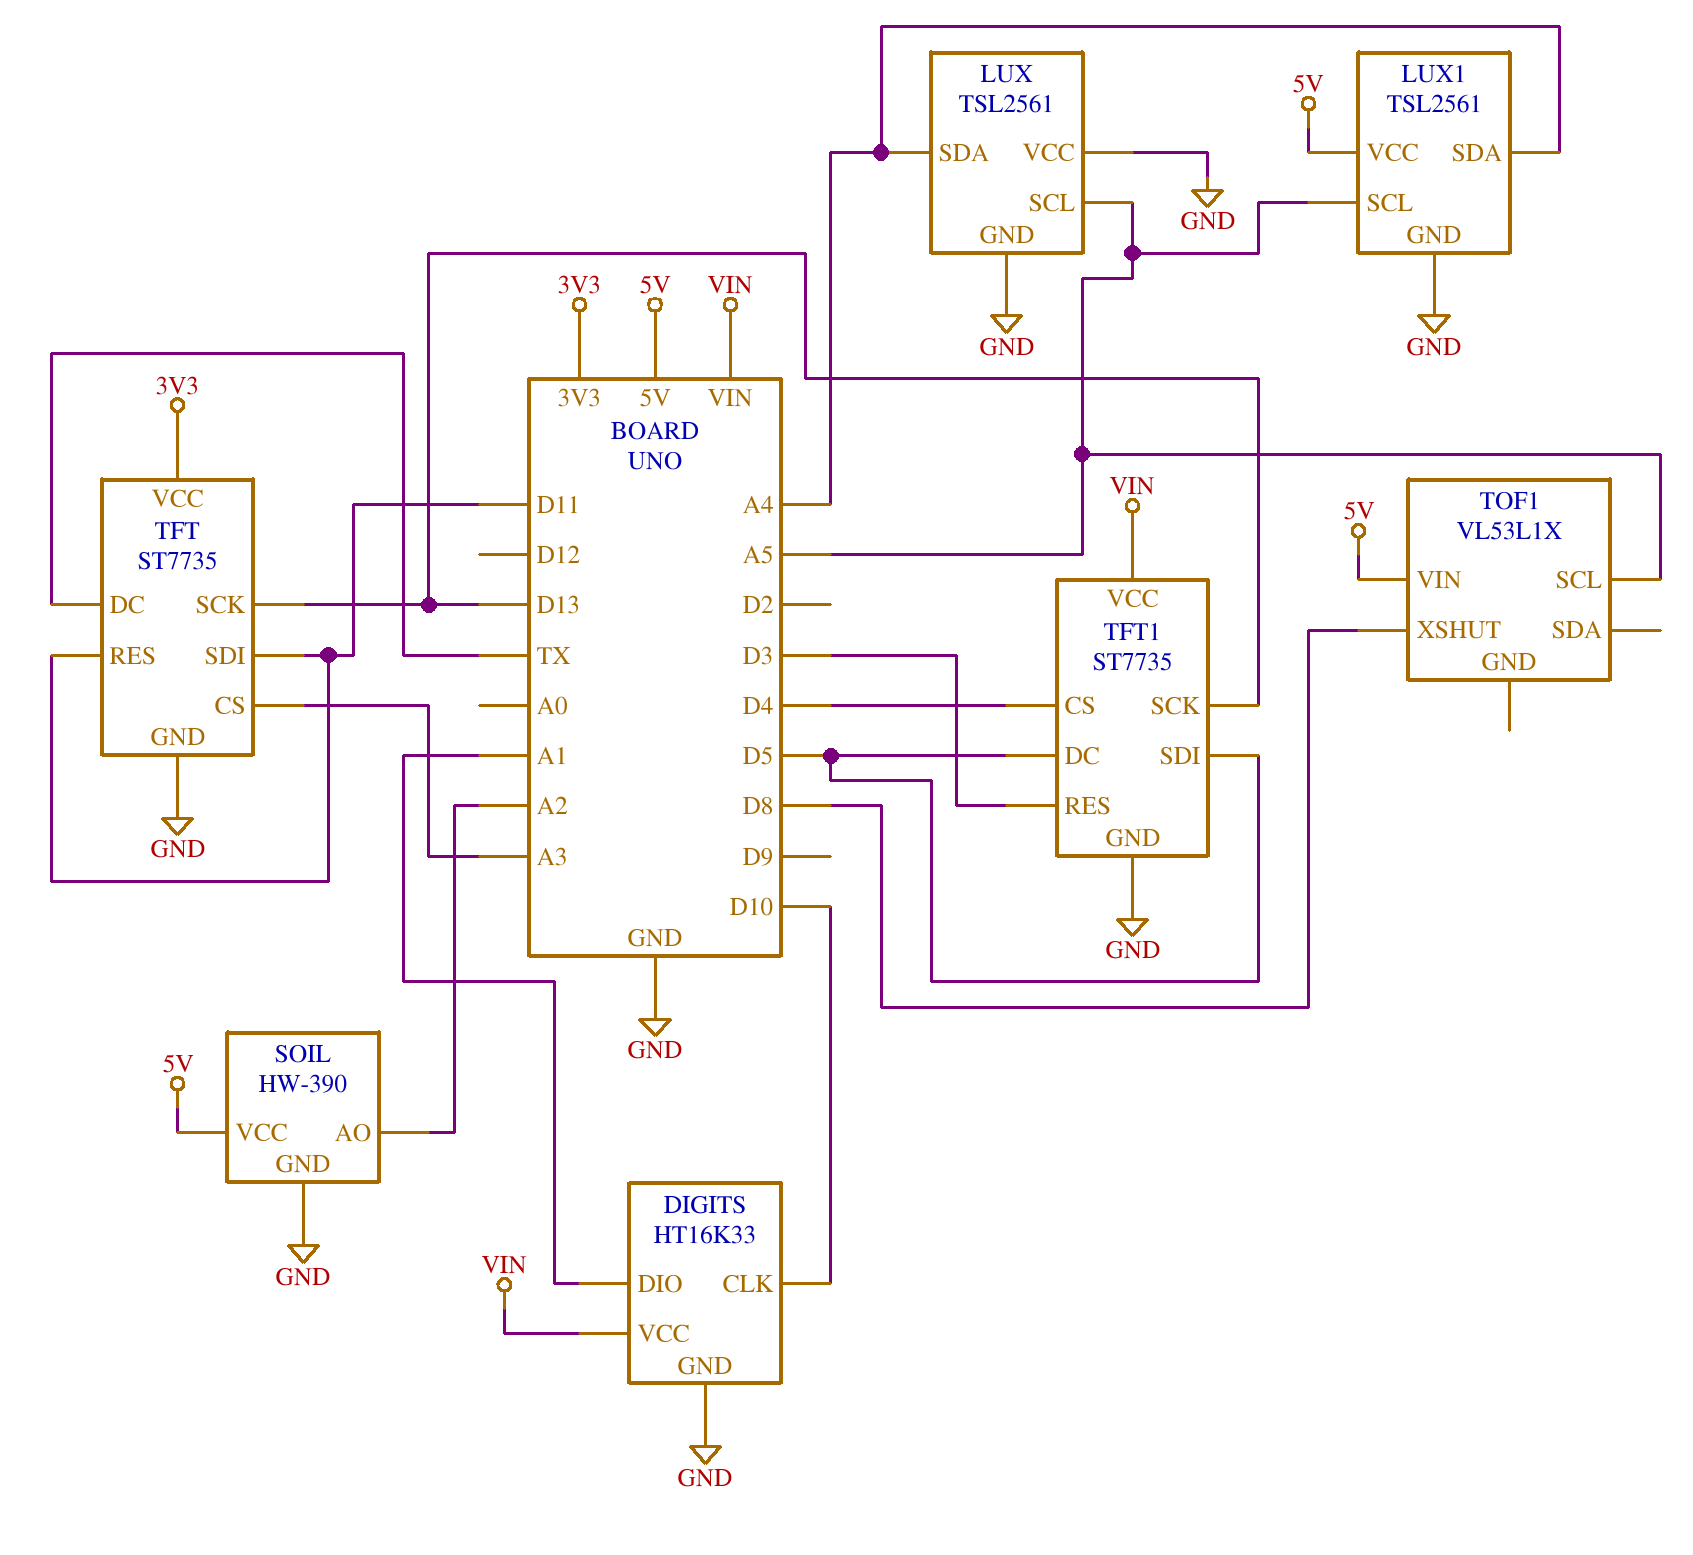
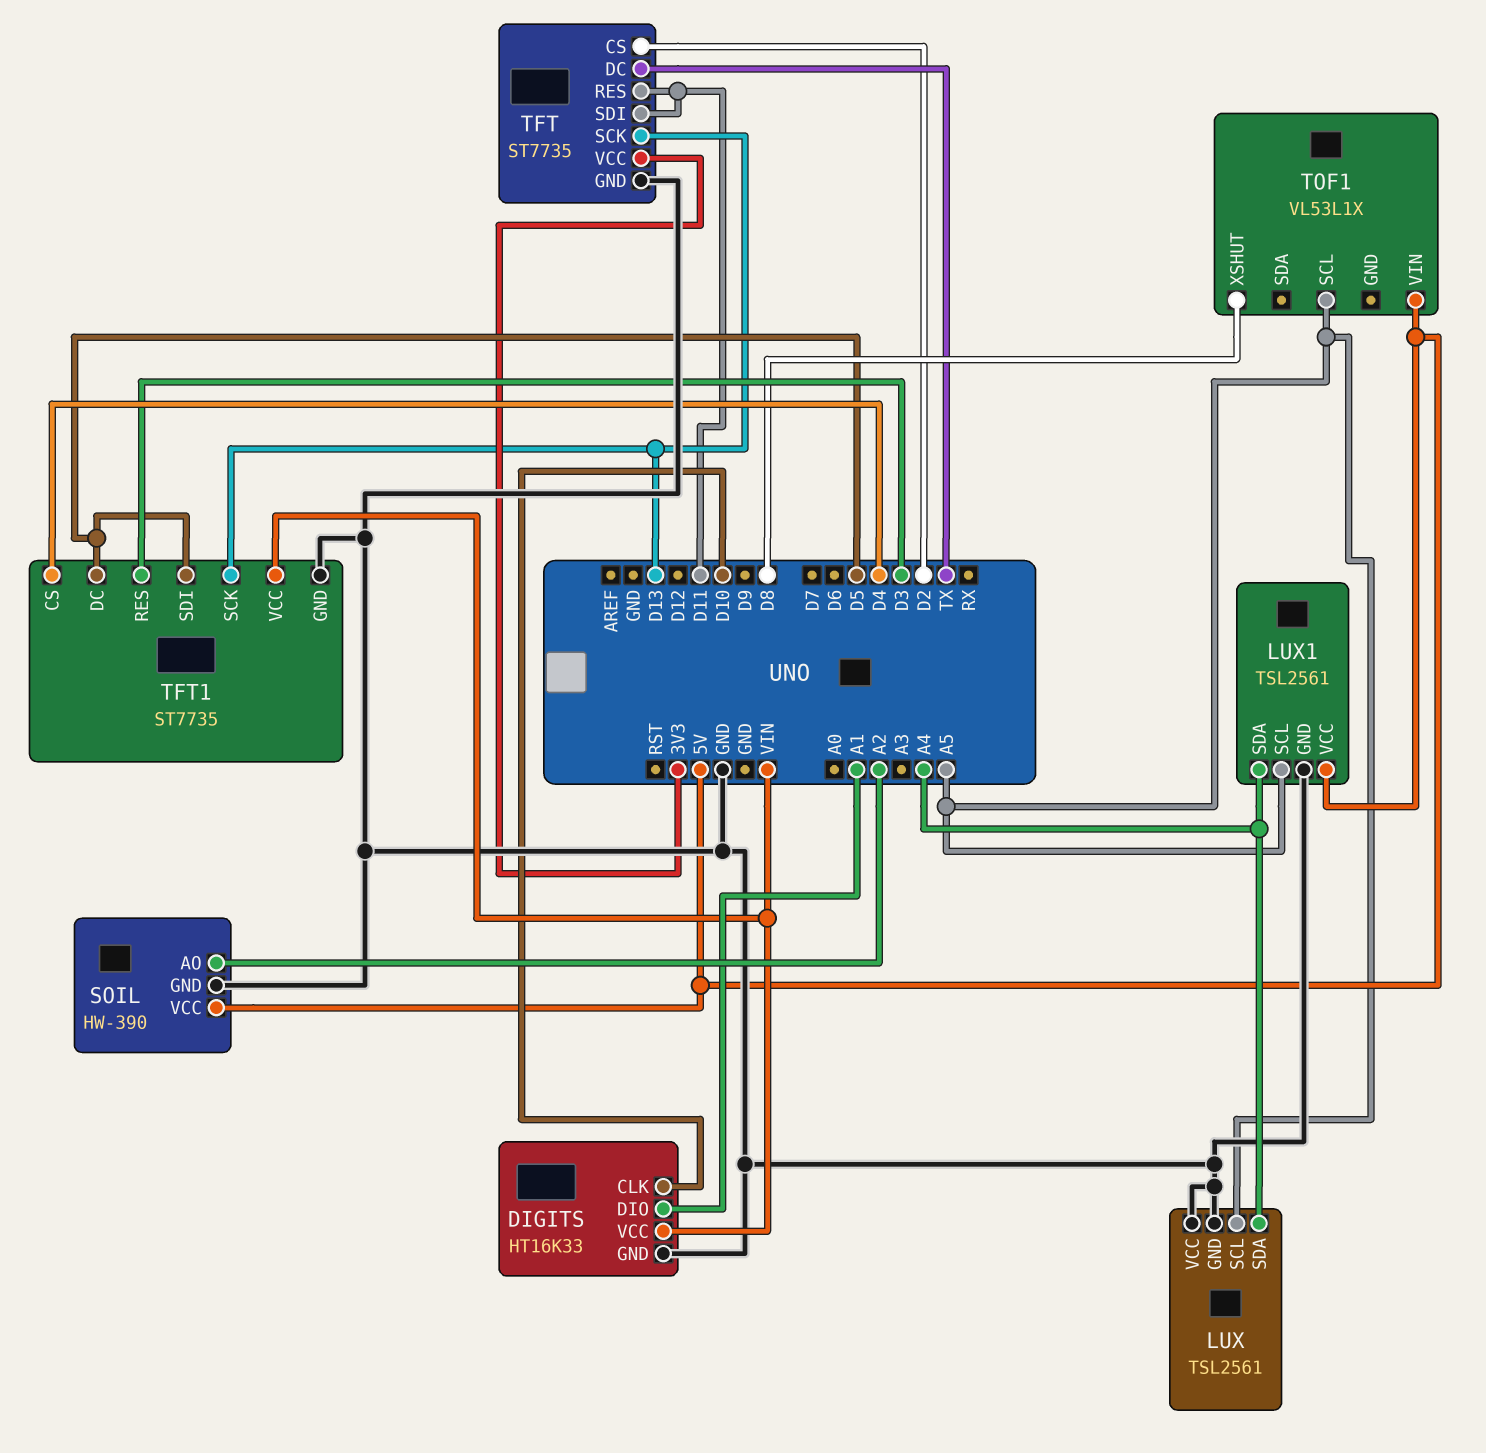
TFT pin CS: A3 -> D2

